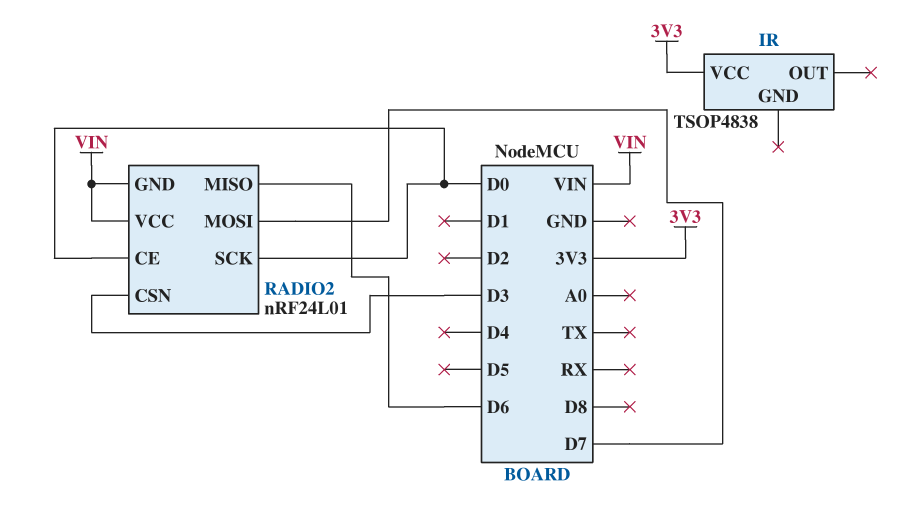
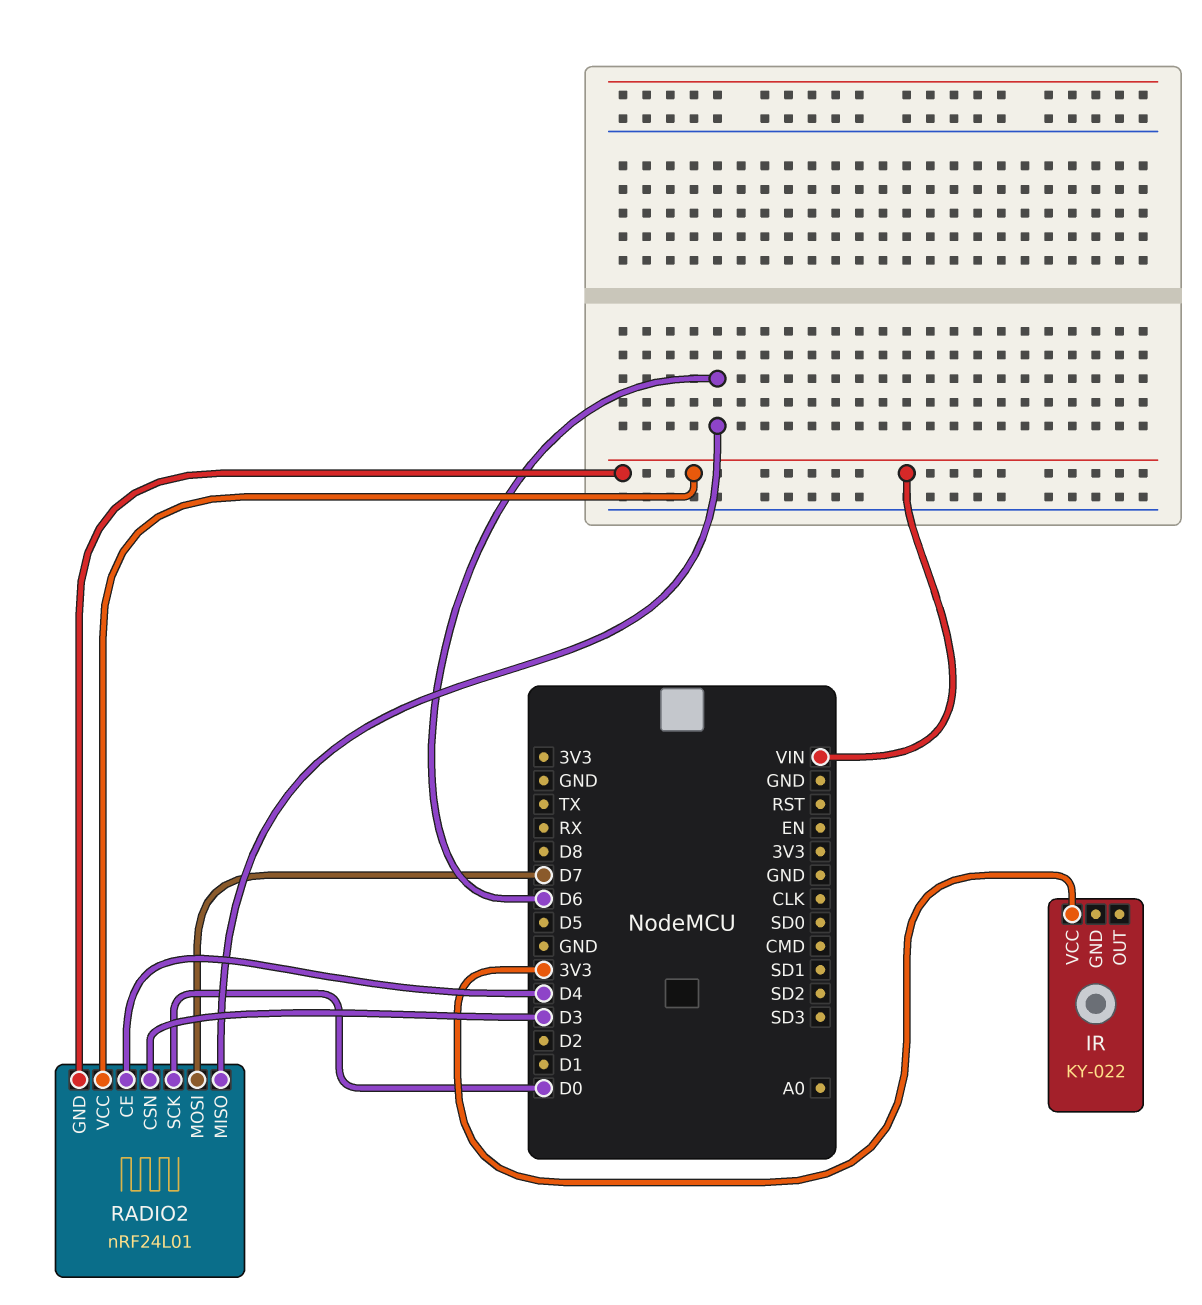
IR: TSOP4838 -> KY-022
RADIO2 pin CE: D0 -> D4

